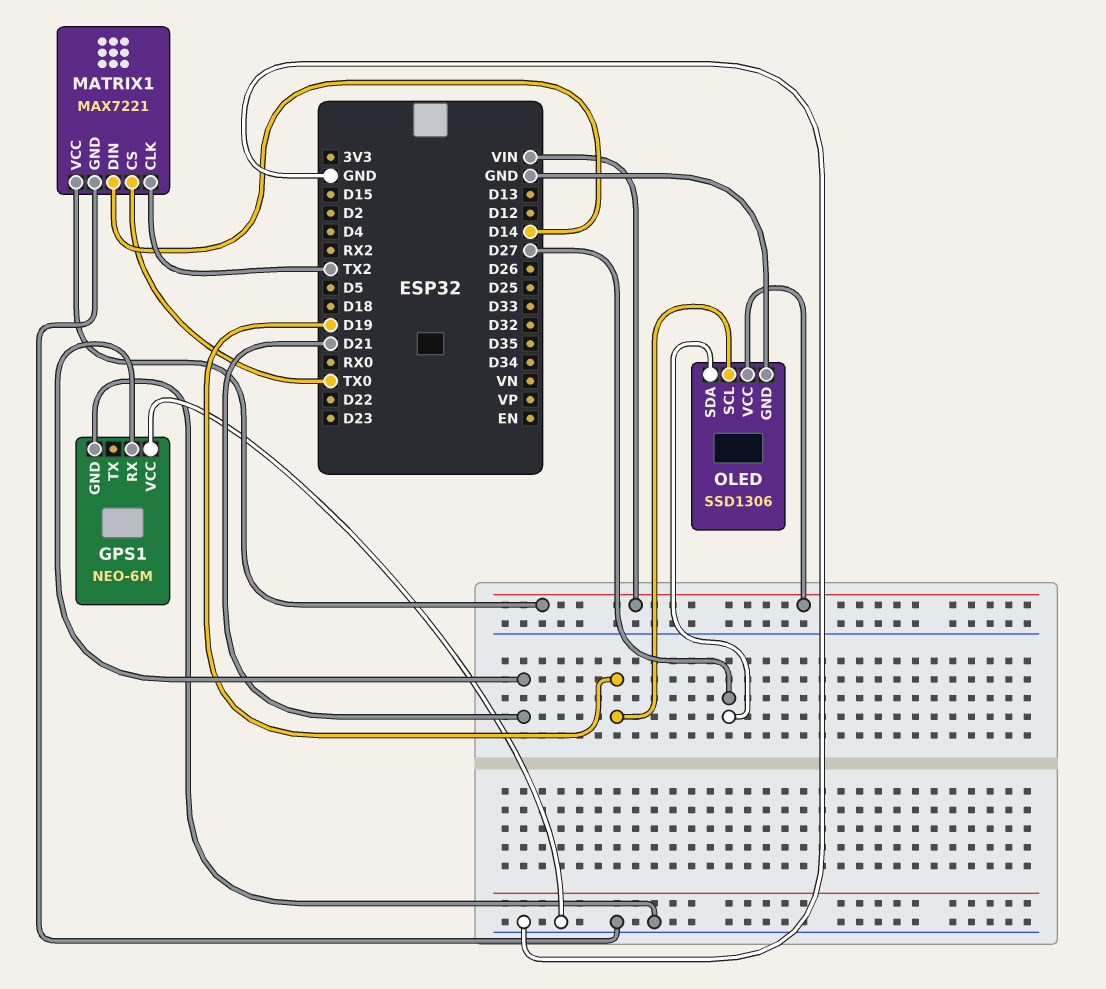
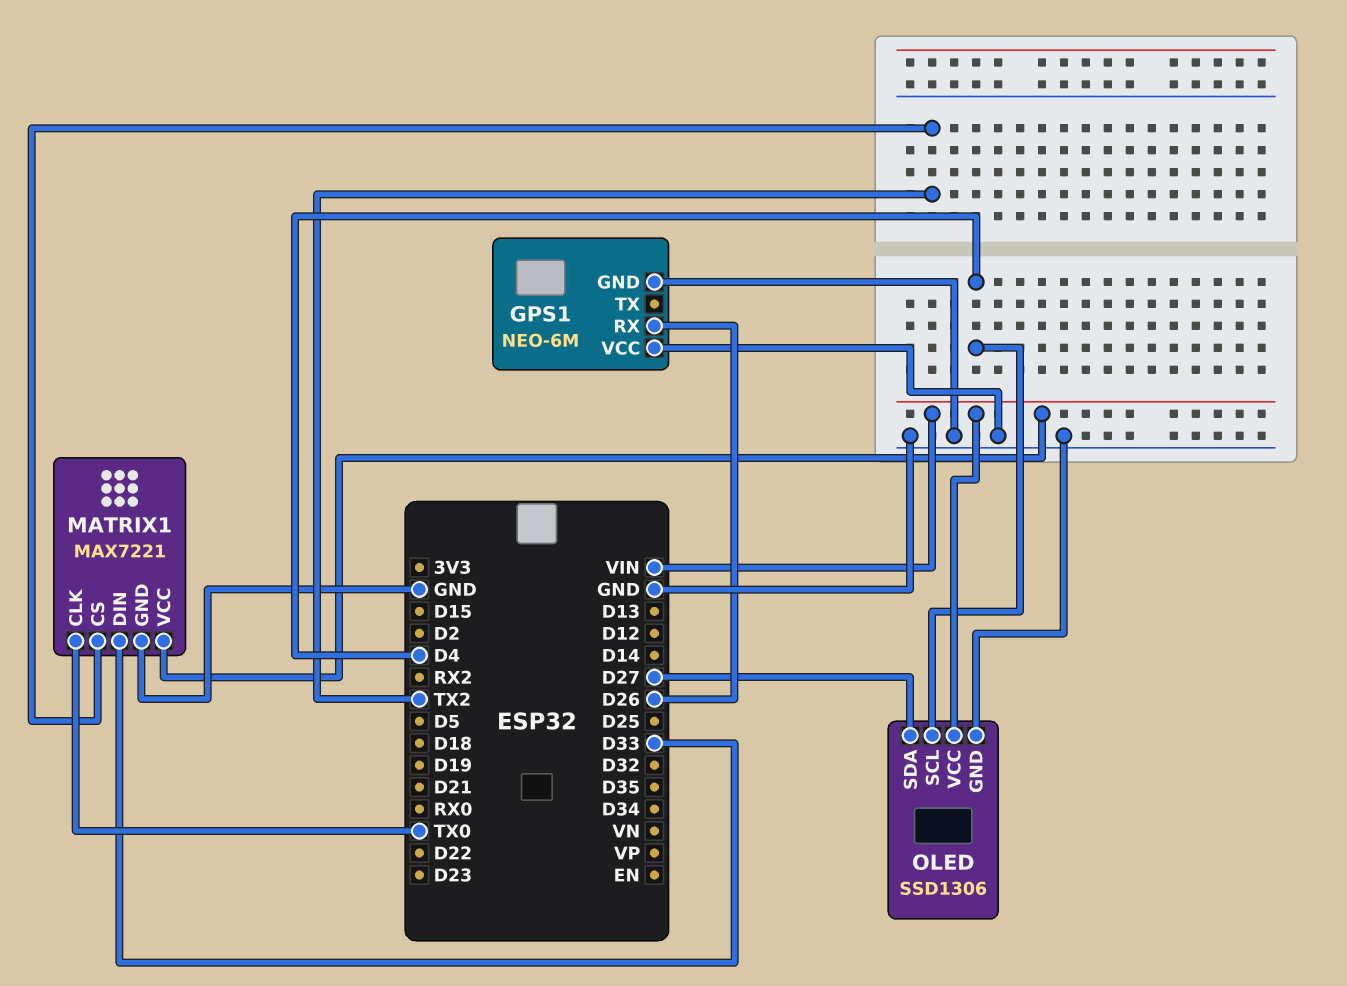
GPS1 pin RX: D21 -> D26
MATRIX1 pin CLK: TX2 -> TX0
MATRIX1 pin CS: TX0 -> TX2
MATRIX1 pin DIN: D14 -> D33
OLED pin SCL: D19 -> D4

